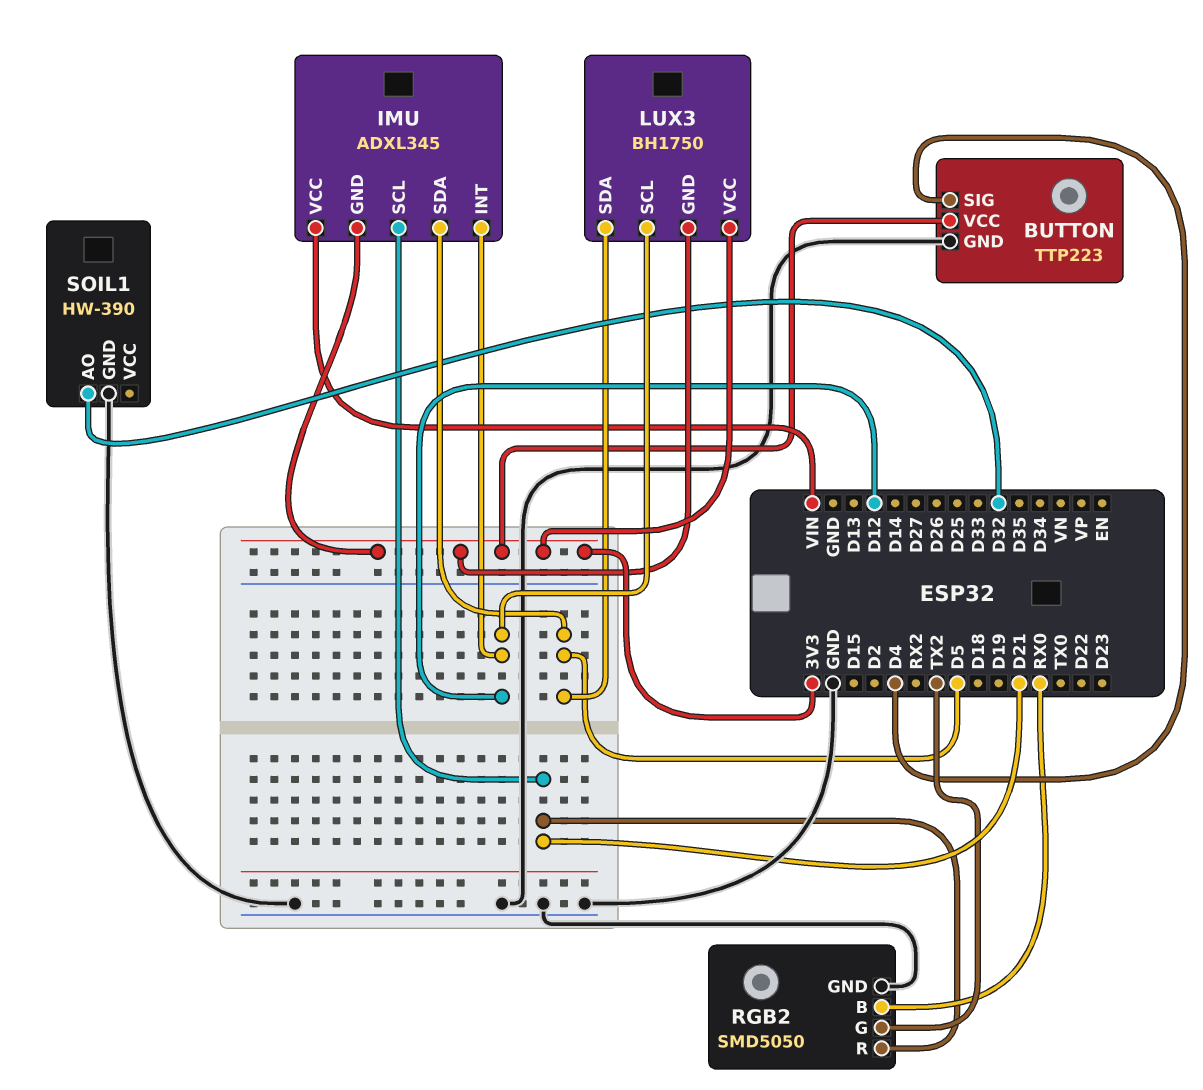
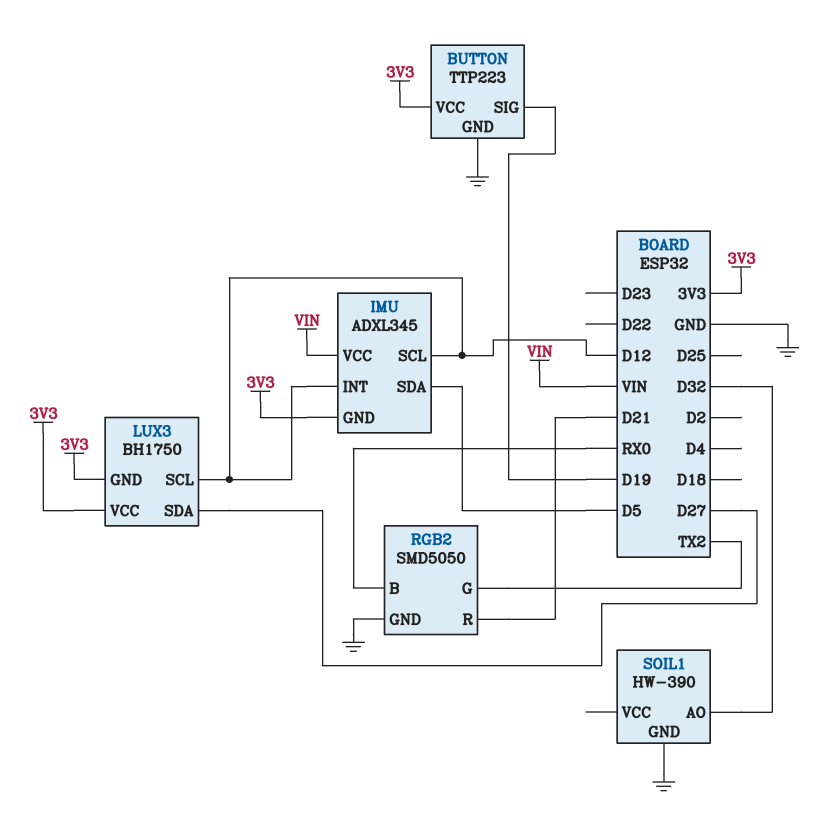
BUTTON pin SIG: D4 -> D19
IMU pin SCL: D21 -> D12
LUX3 pin SDA: D5 -> D27

